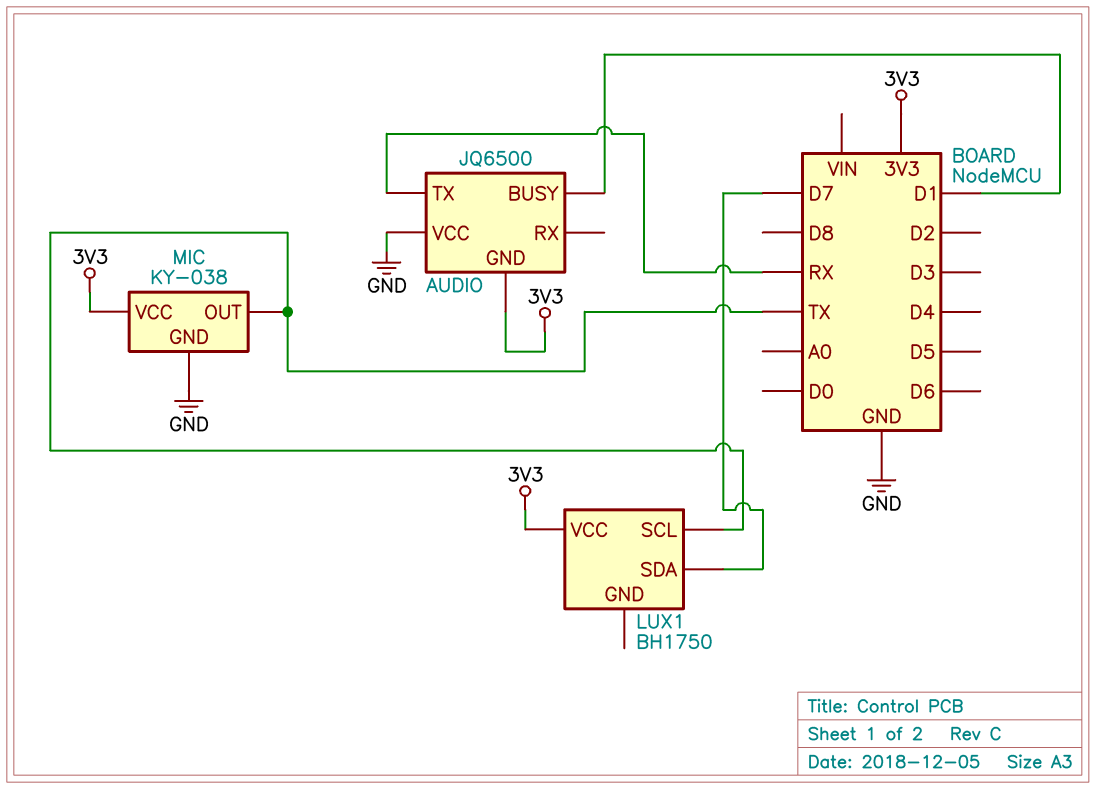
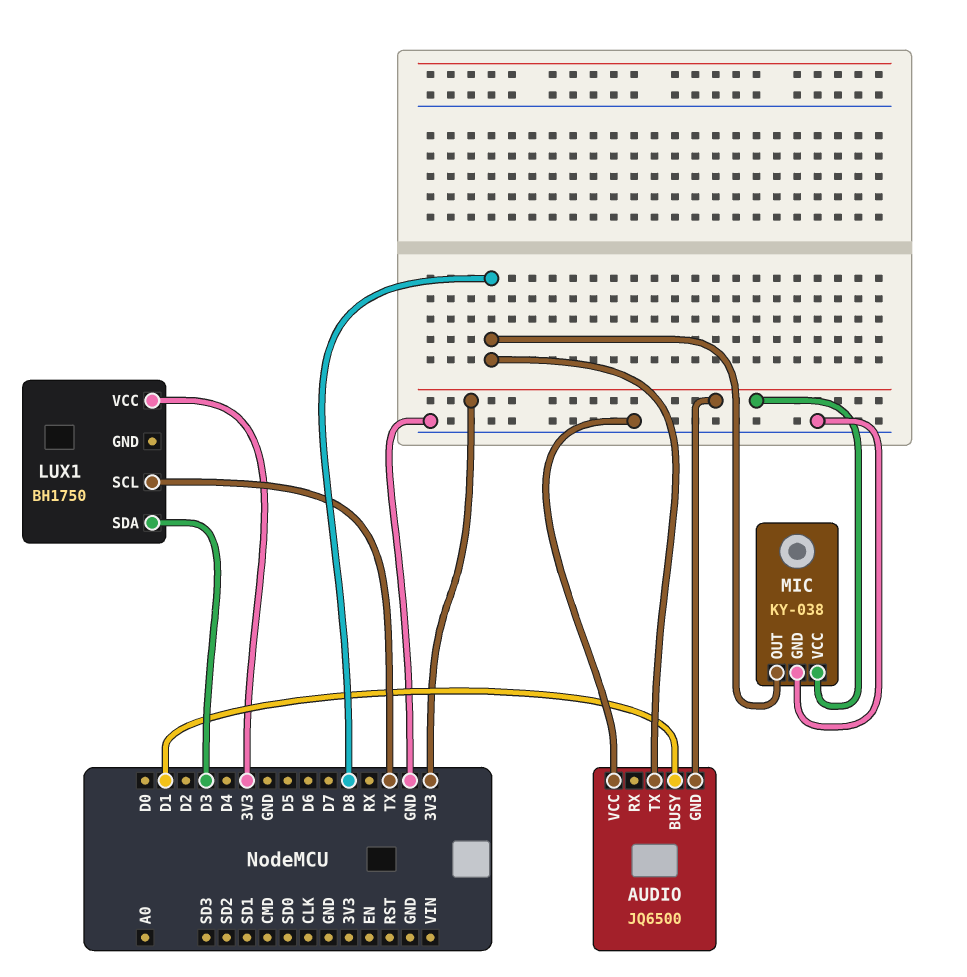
AUDIO pin TX: RX -> D8
LUX1 pin SDA: D7 -> D3
MIC pin OUT: TX -> D8

